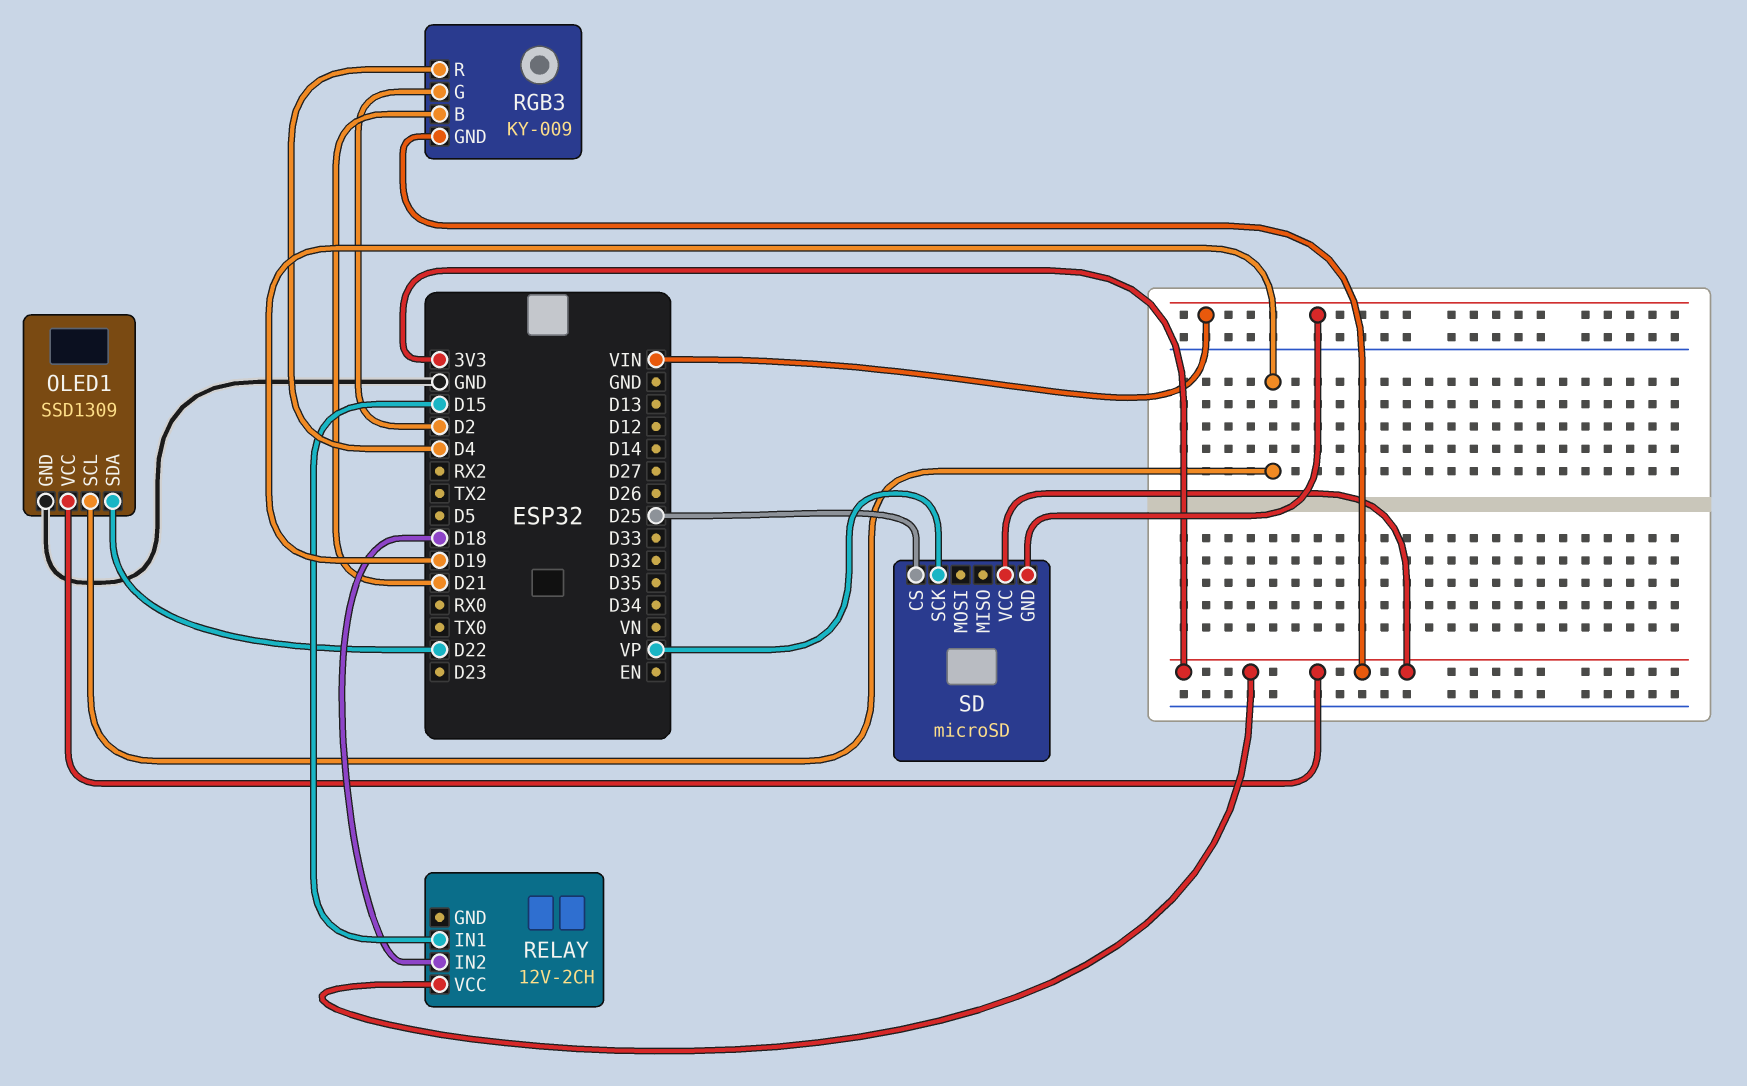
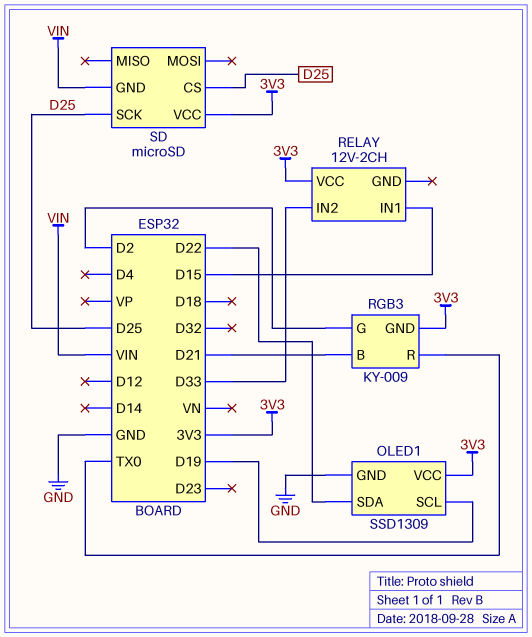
RELAY pin IN2: D18 -> D33
RGB3 pin R: D4 -> TX0
SD pin SCK: VP -> D25

